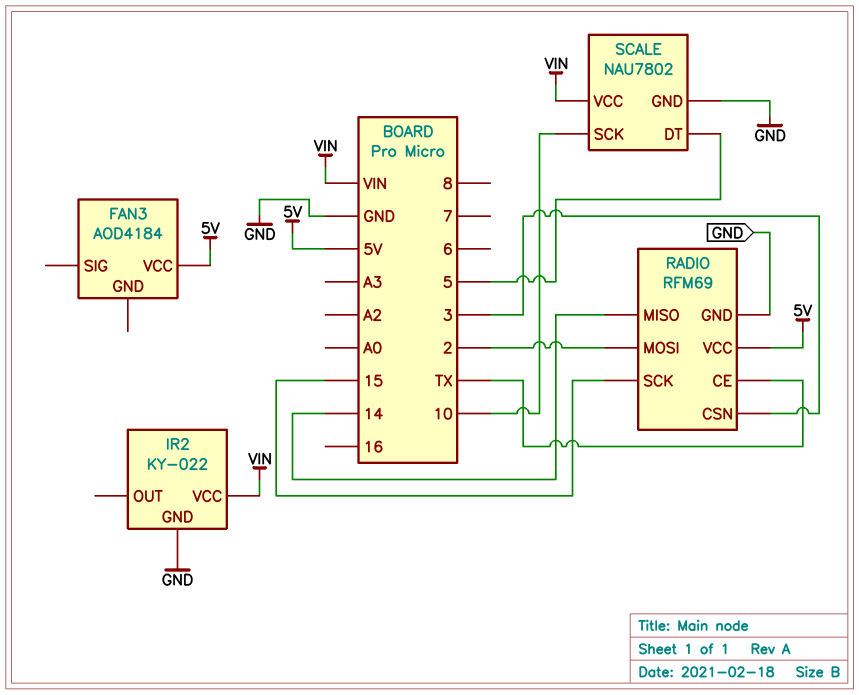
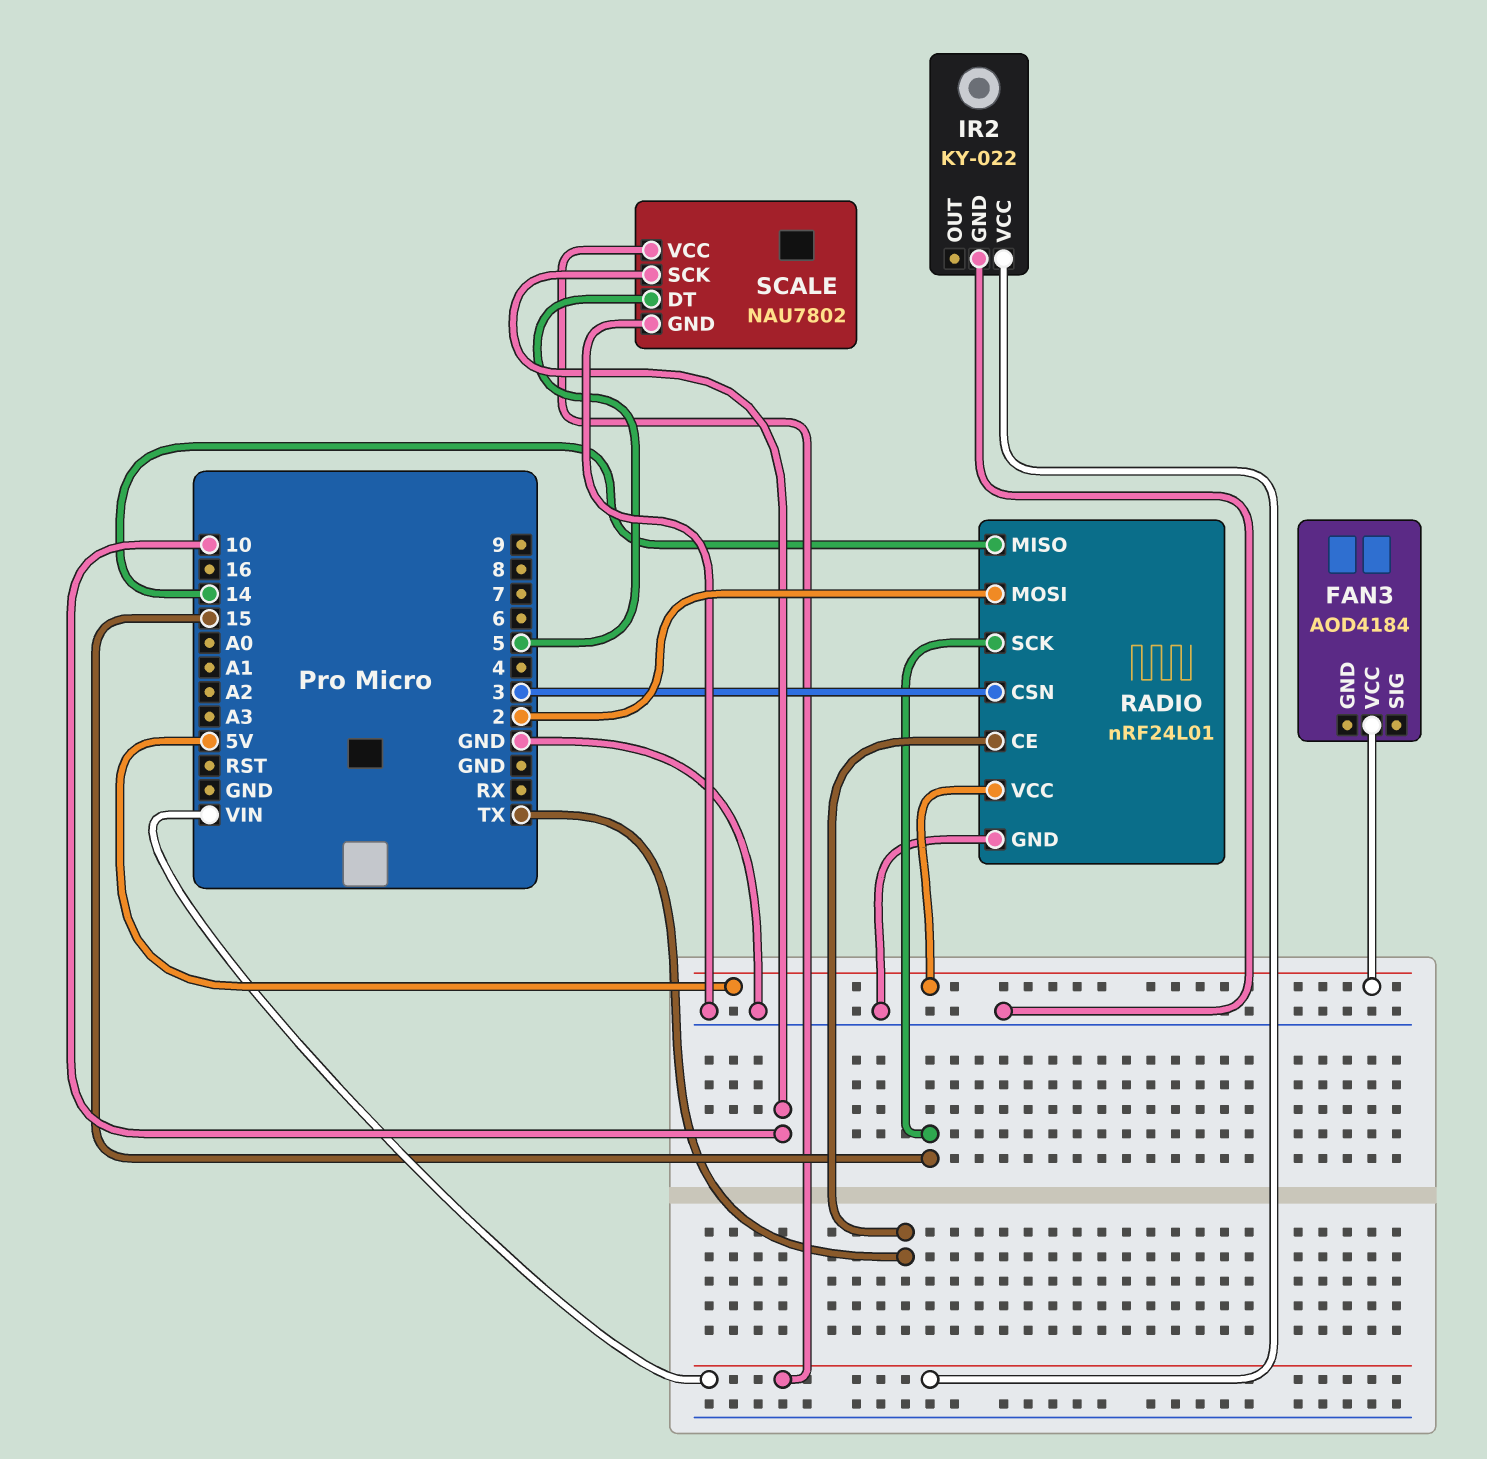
RADIO: RFM69 -> nRF24L01

